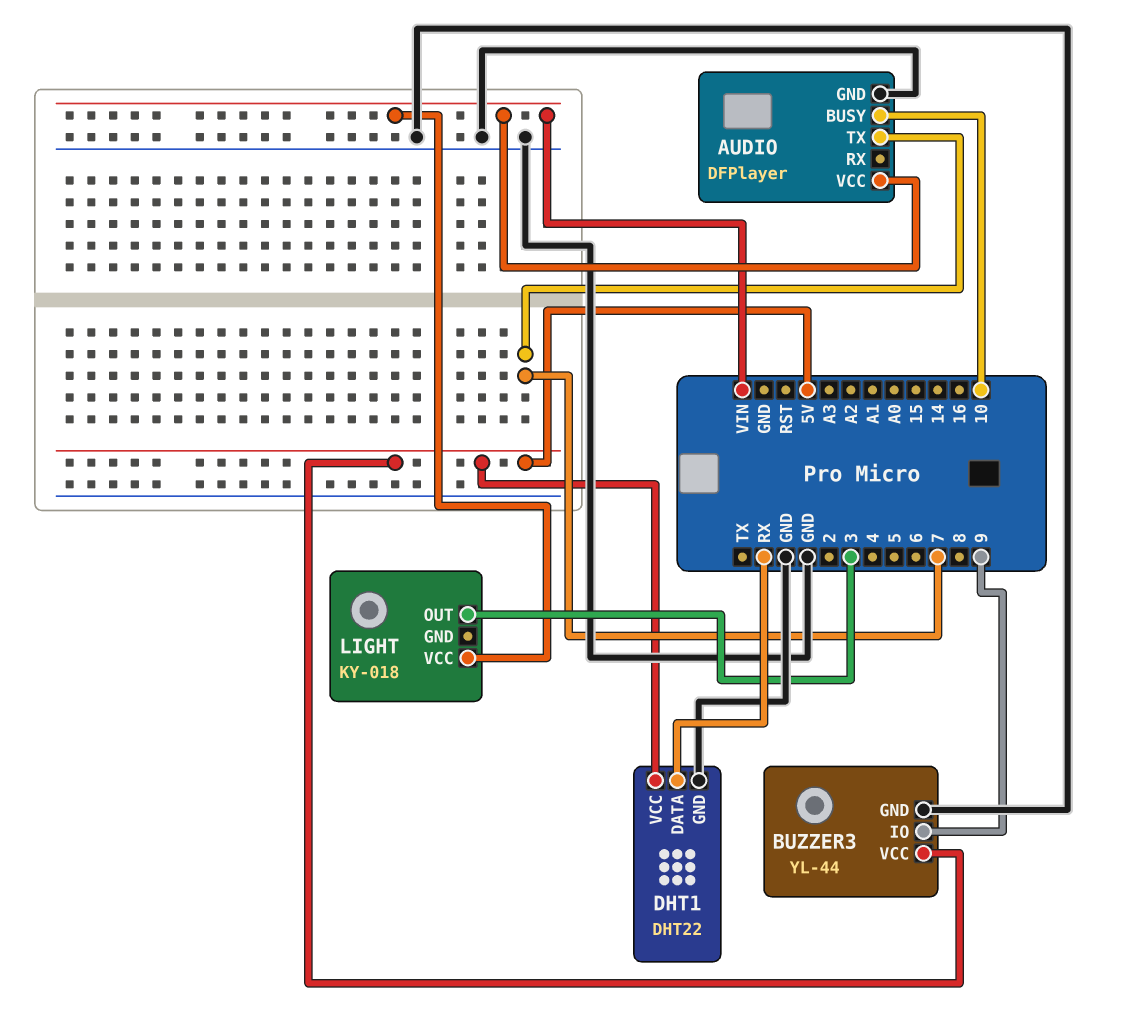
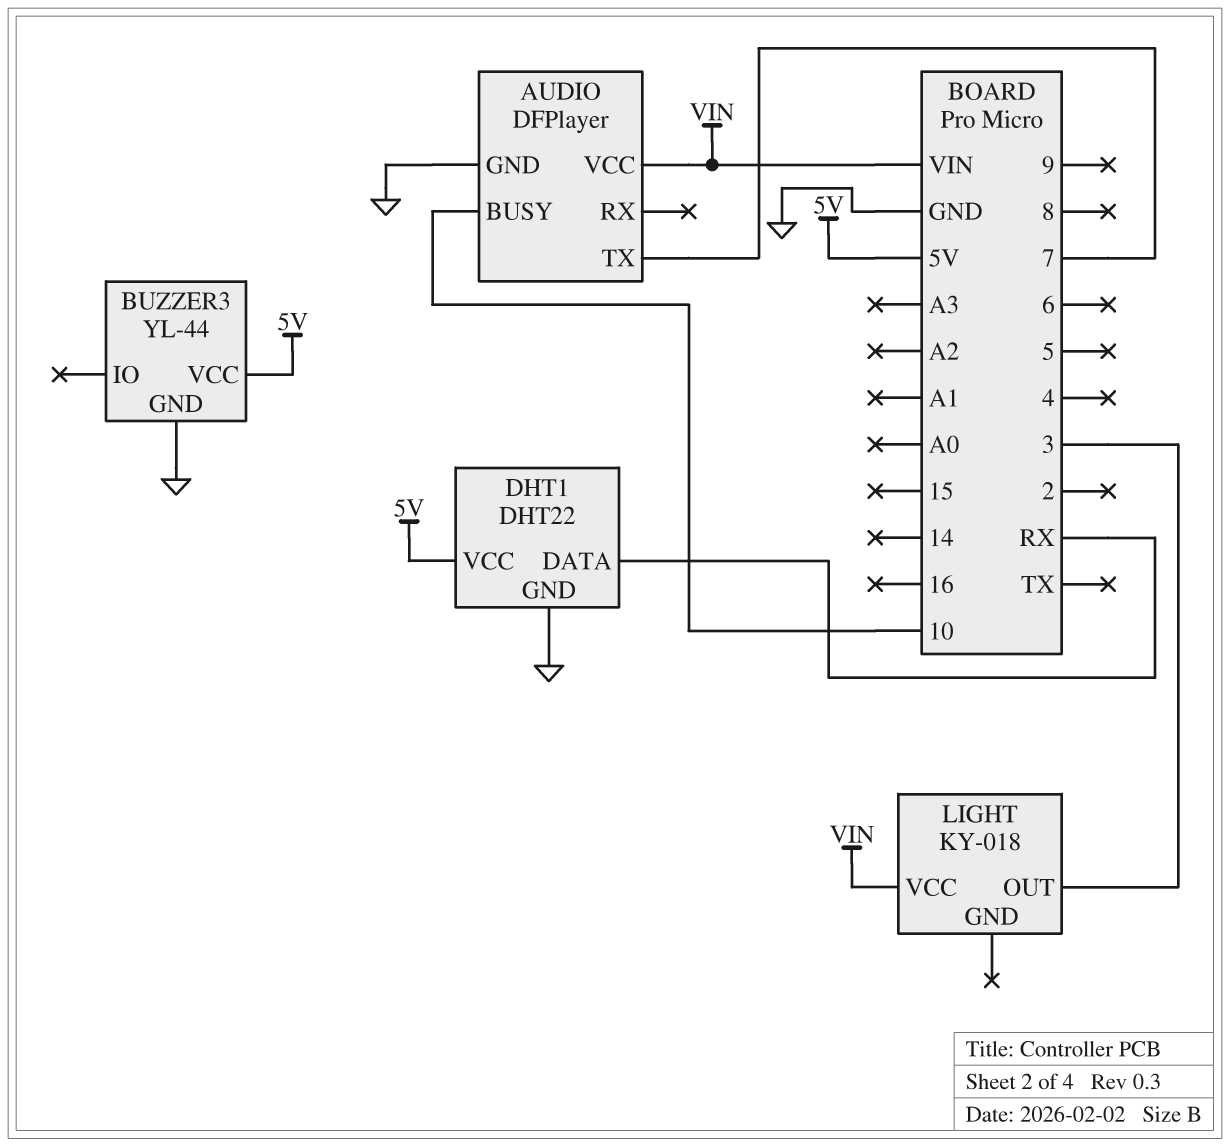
BUZZER3 pin IO: 9 -> none

